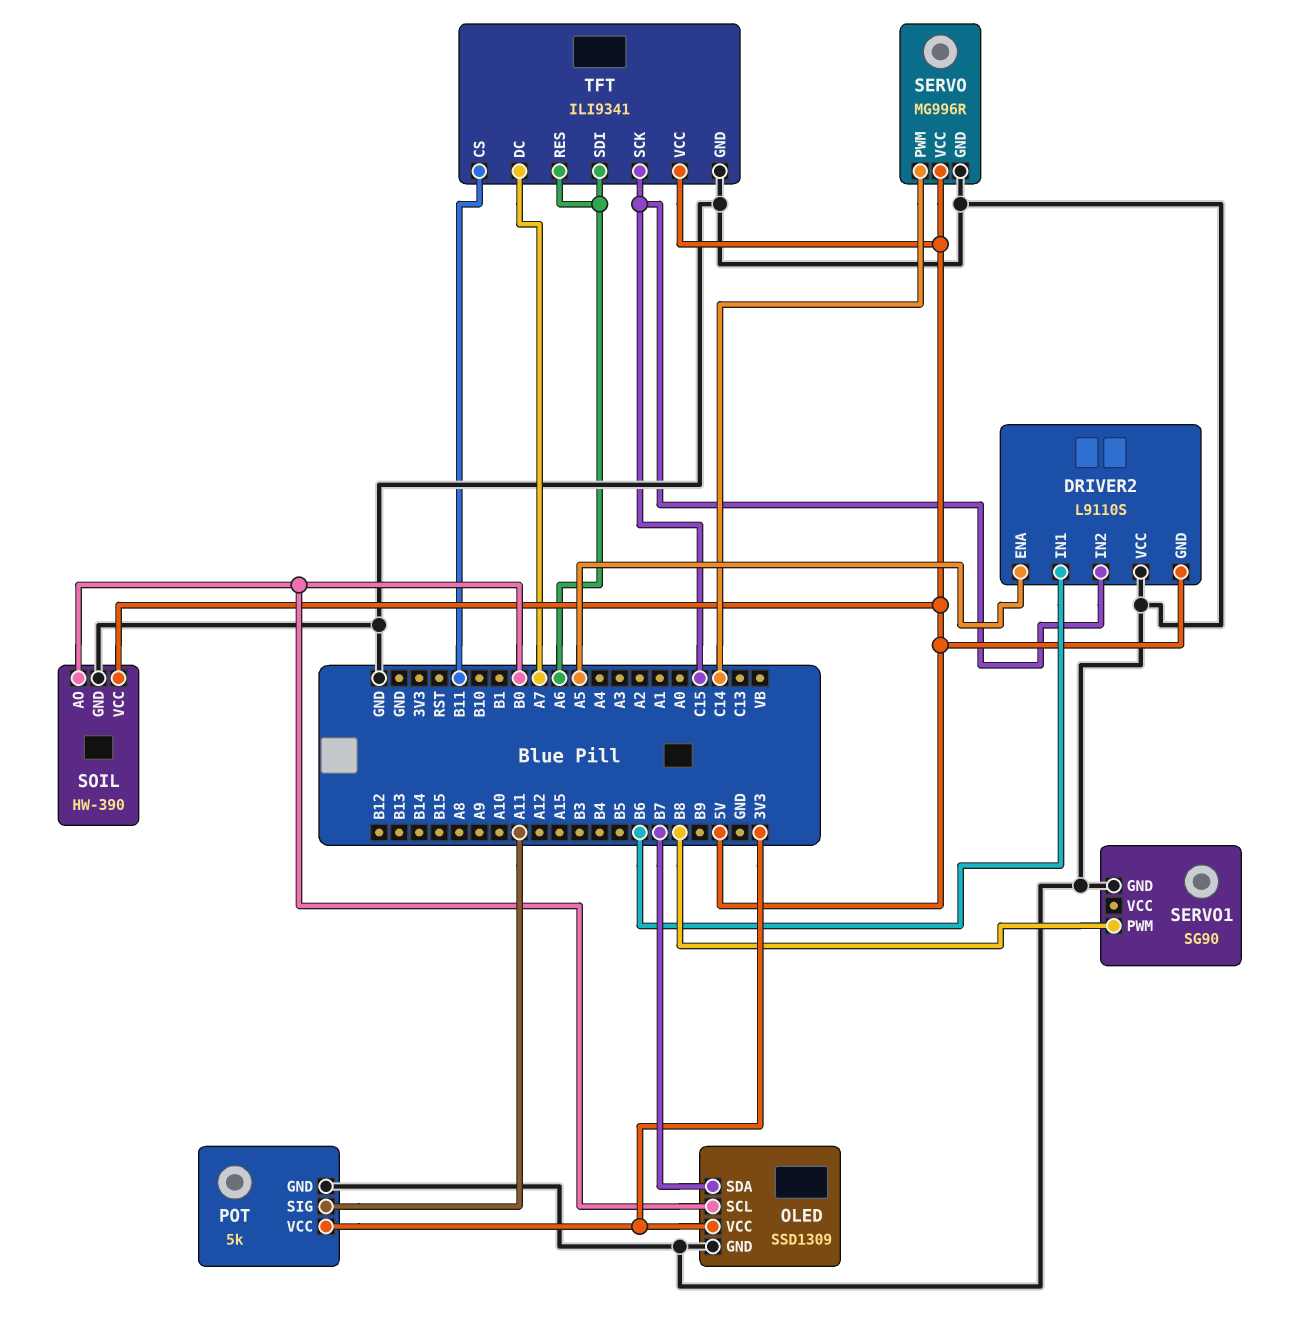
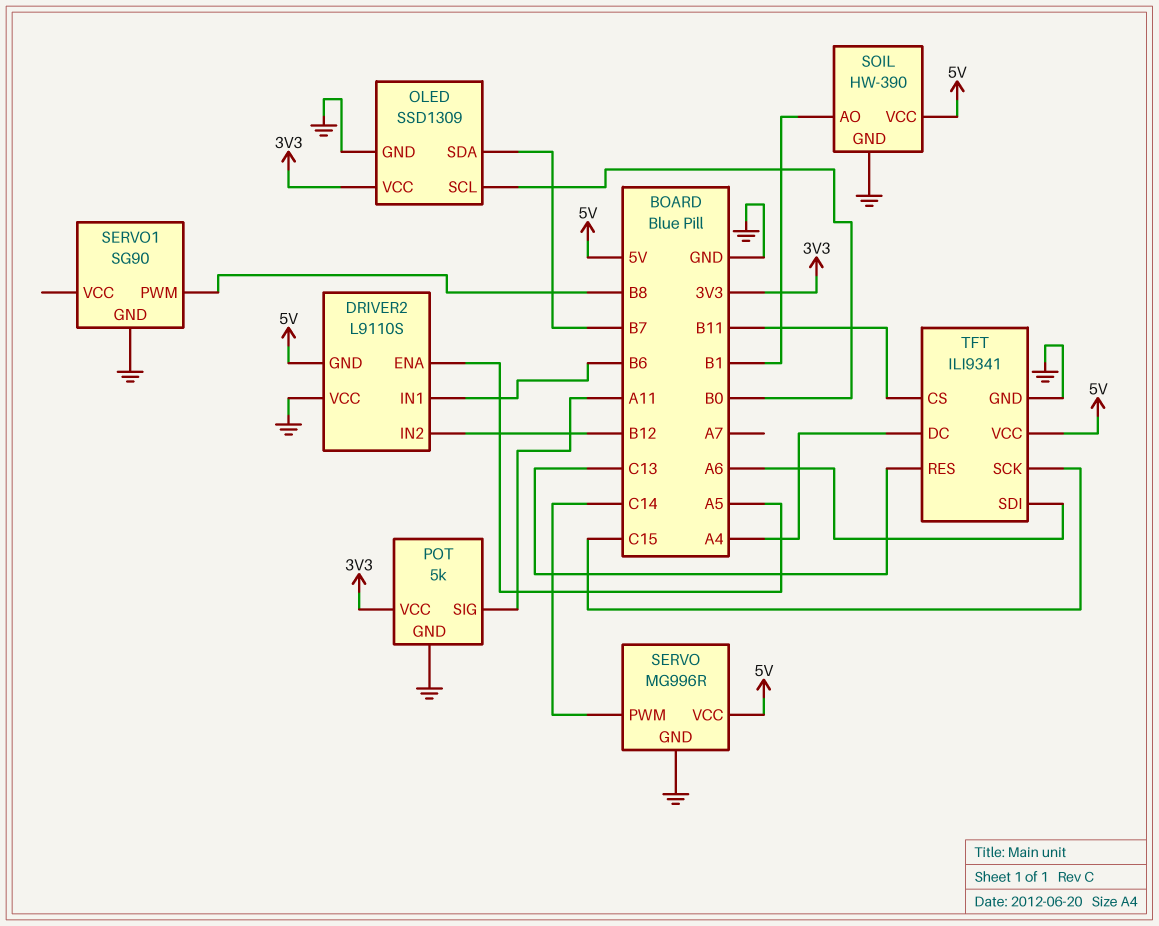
DRIVER2 pin IN2: C15 -> B12
SOIL pin AO: B0 -> B1
TFT pin DC: A7 -> A4
TFT pin RES: A6 -> C13

